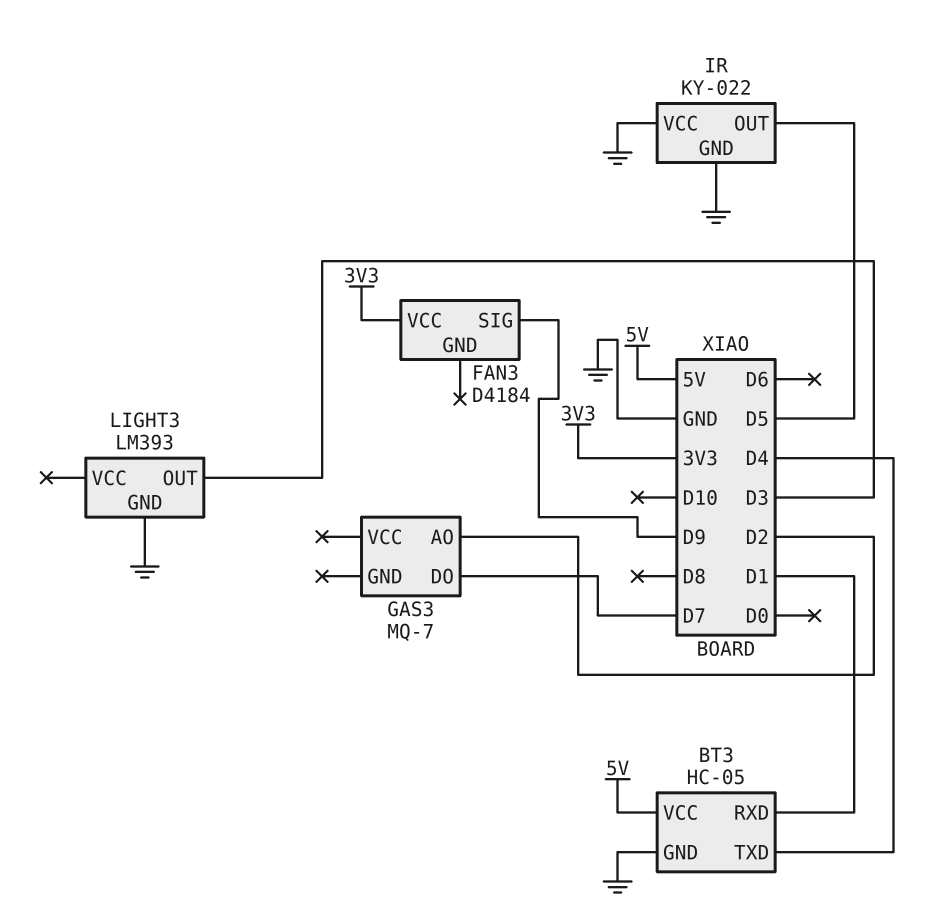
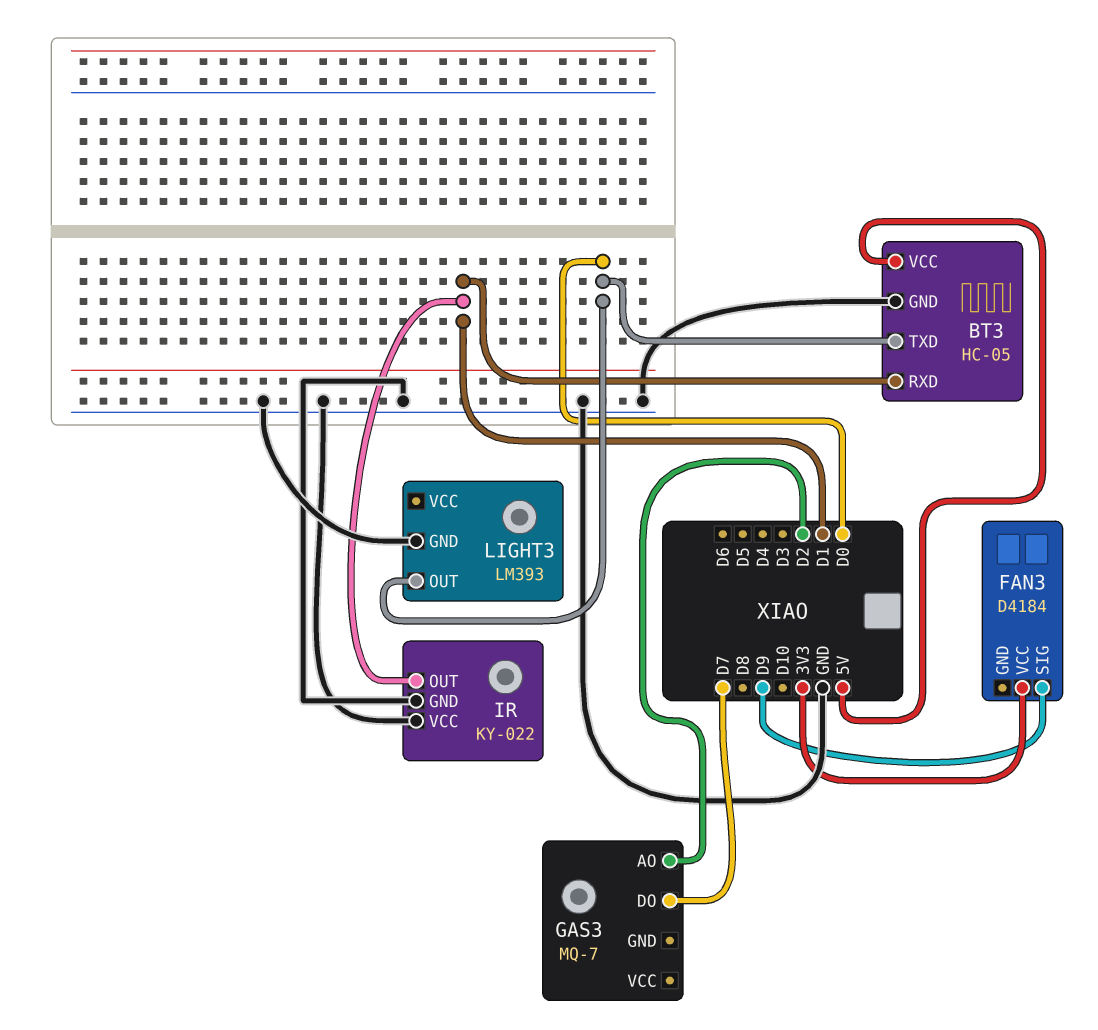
BT3 pin TXD: D4 -> D0
IR pin OUT: D5 -> D1
LIGHT3 pin OUT: D3 -> D0

